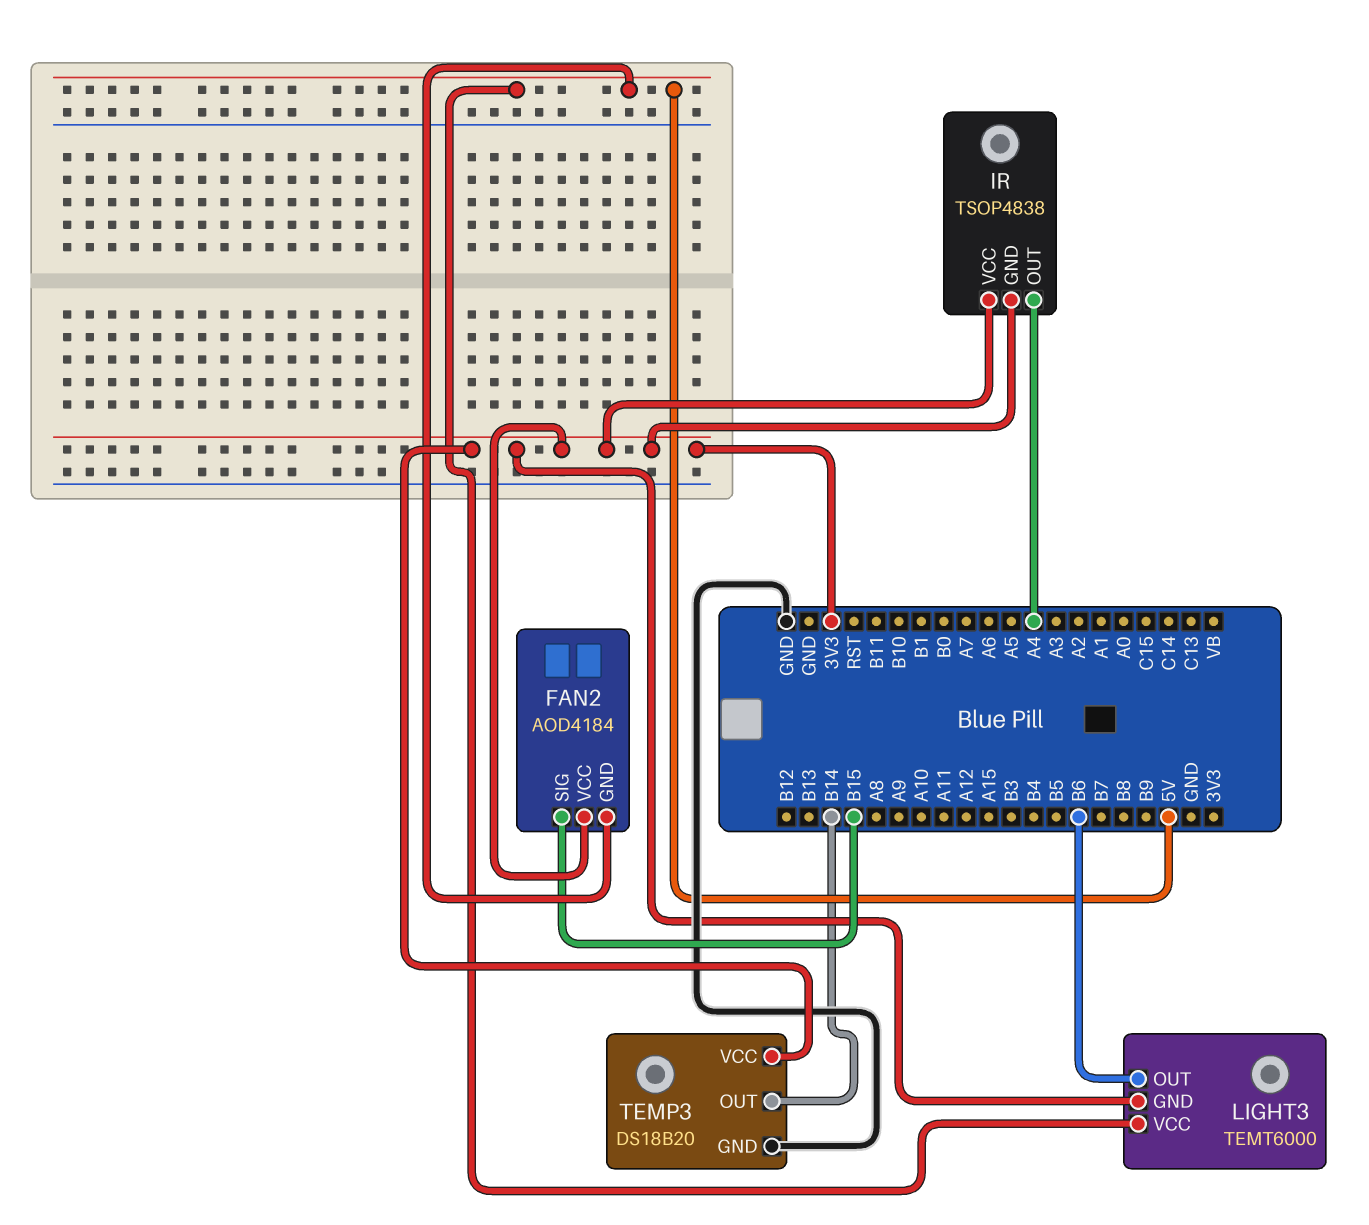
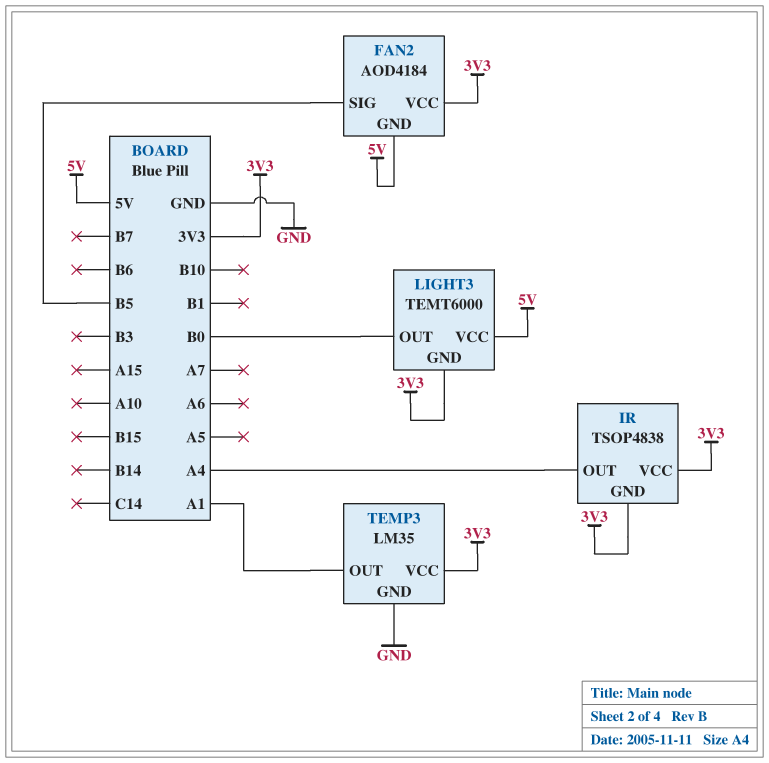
FAN2 pin SIG: B15 -> B5
LIGHT3 pin OUT: B6 -> B0
TEMP3: DS18B20 -> LM35
TEMP3 pin OUT: B14 -> A1

